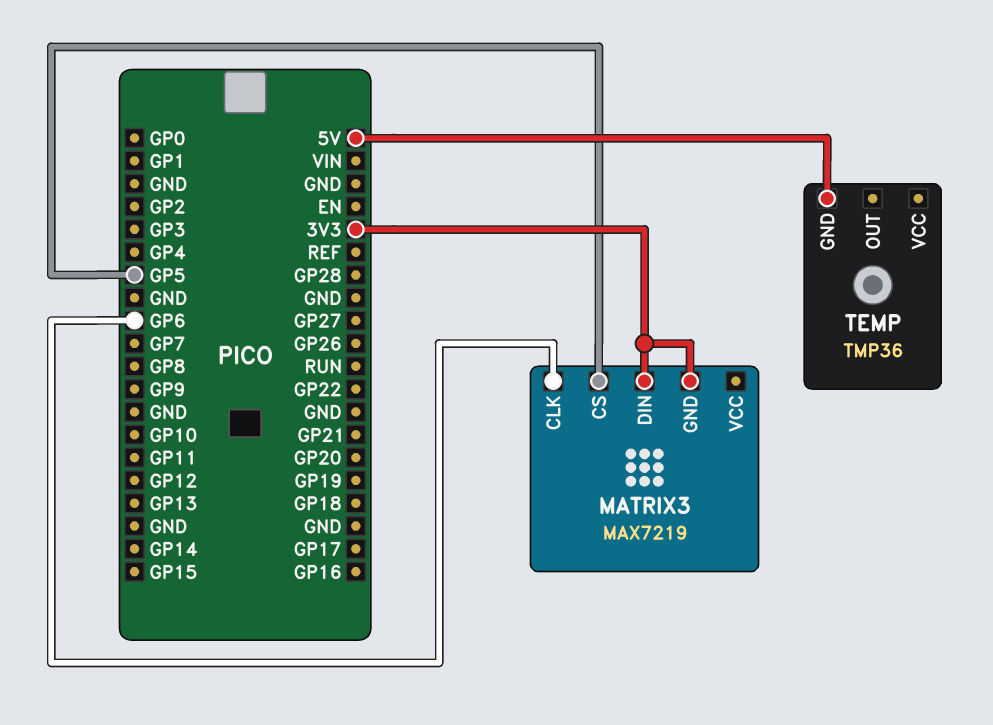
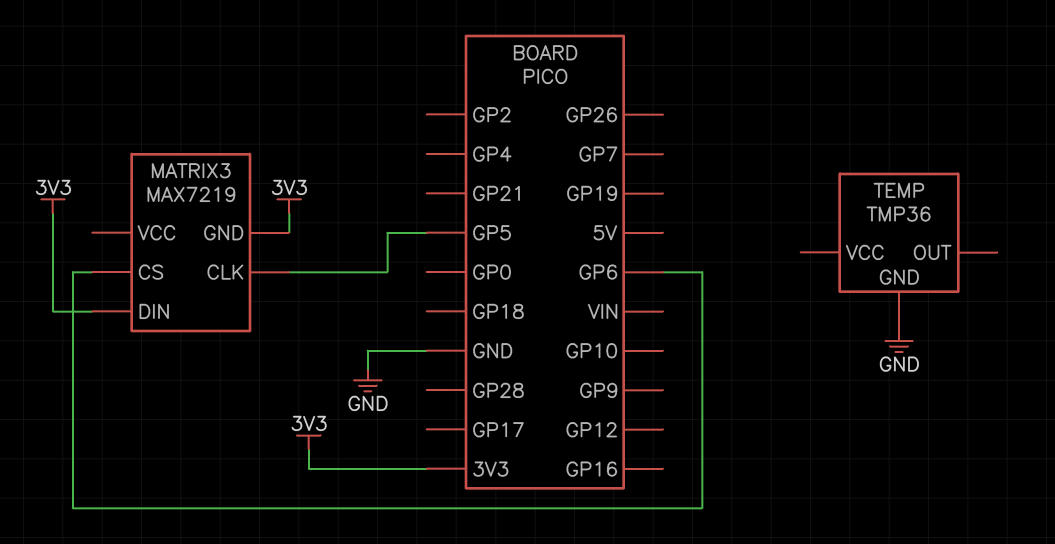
MATRIX3 pin CLK: GP6 -> GP5
MATRIX3 pin CS: GP5 -> GP6
TEMP pin GND: 5V -> GND

